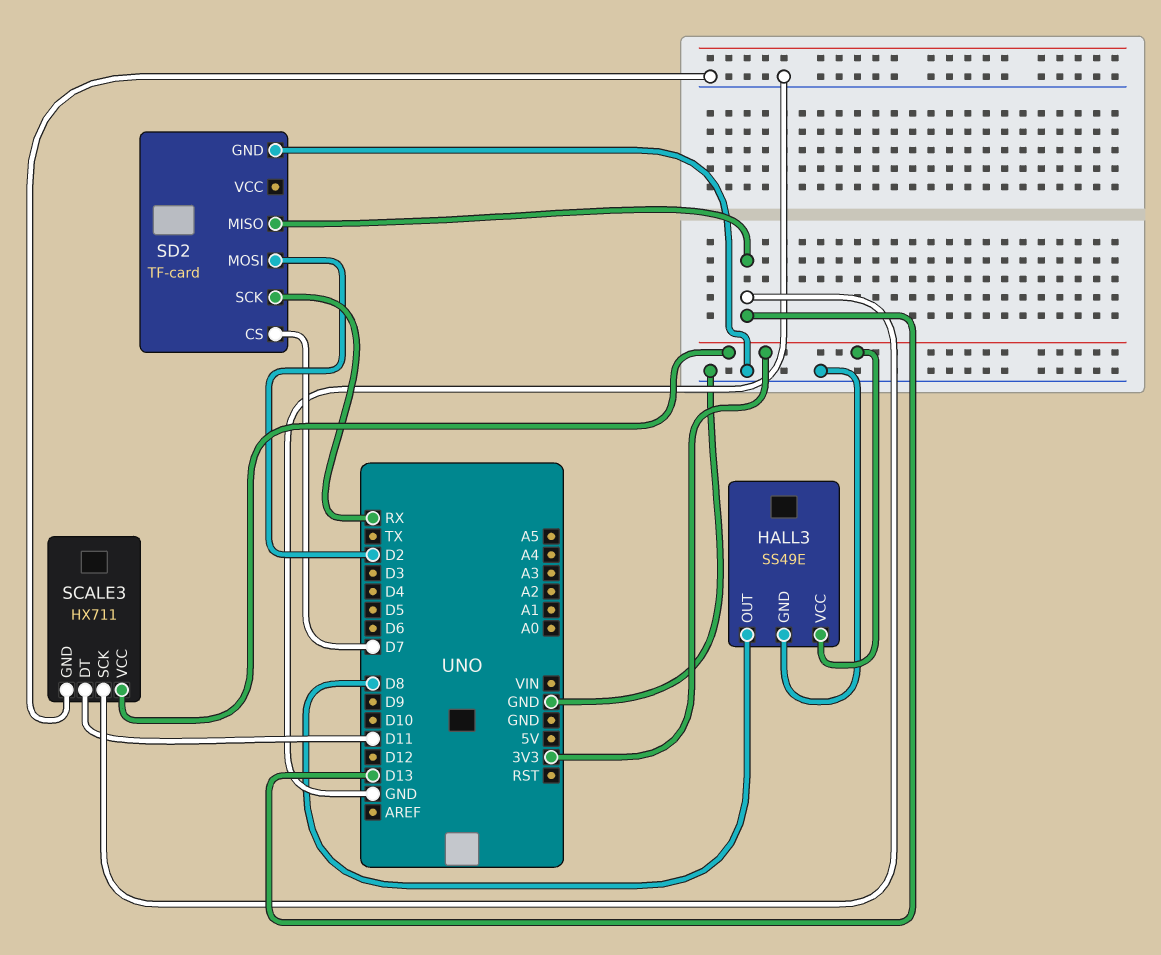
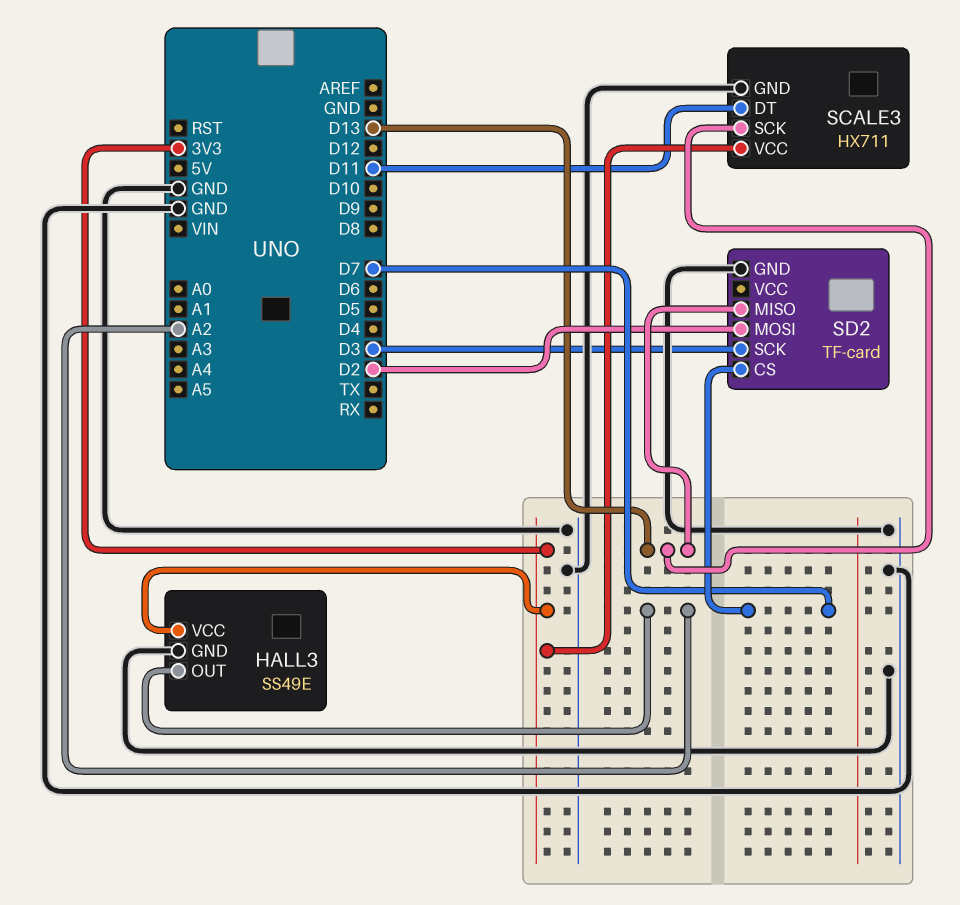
HALL3 pin OUT: D8 -> A2
SD2 pin SCK: RX -> D3

